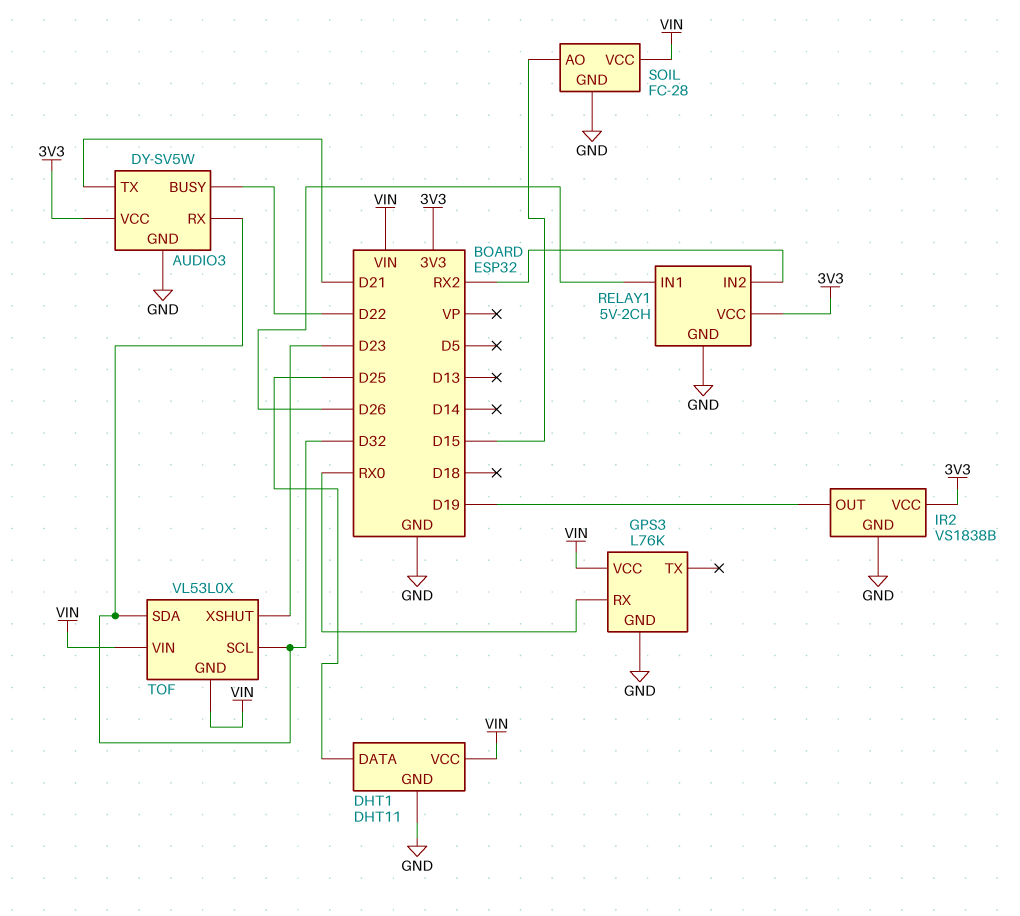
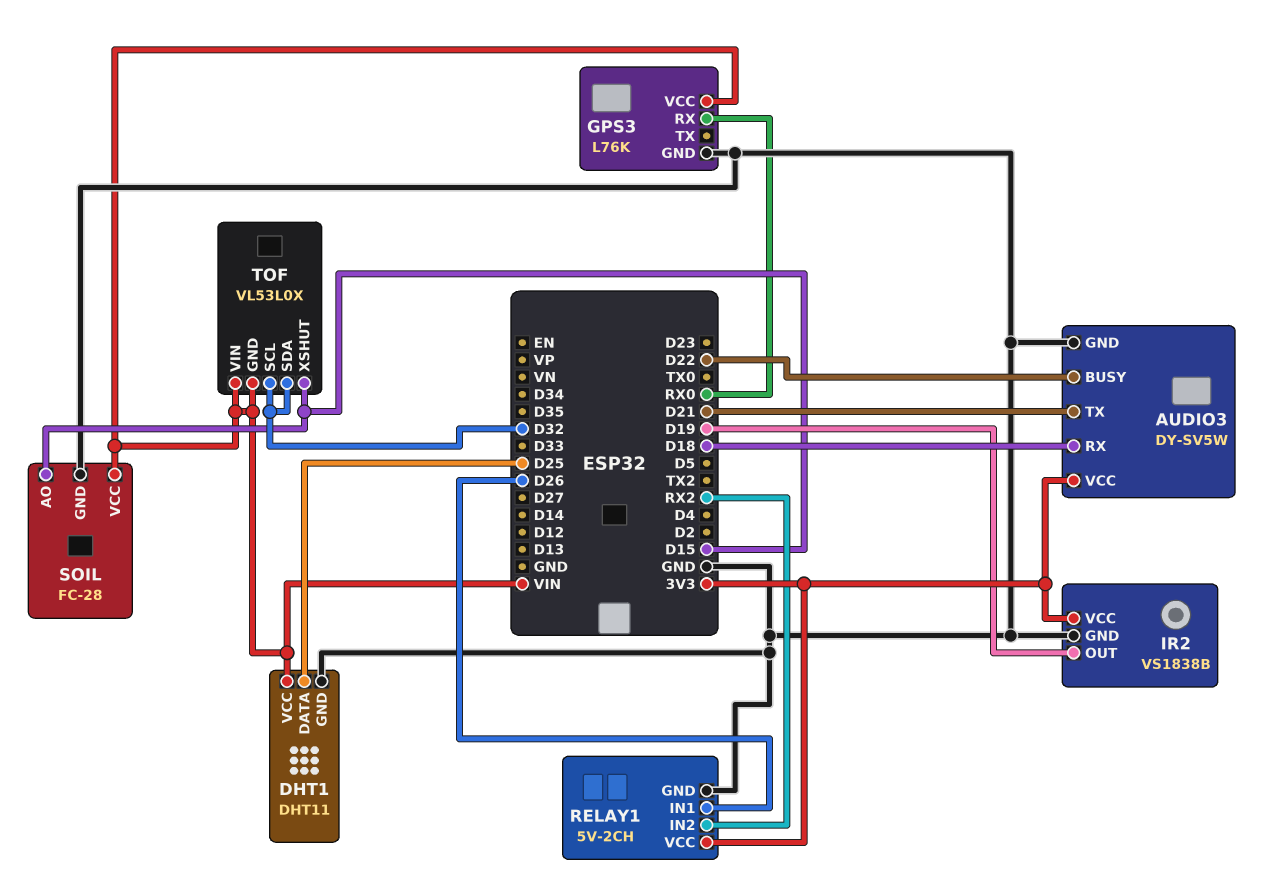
AUDIO3 pin RX: D32 -> D18
TOF pin XSHUT: D23 -> D15

